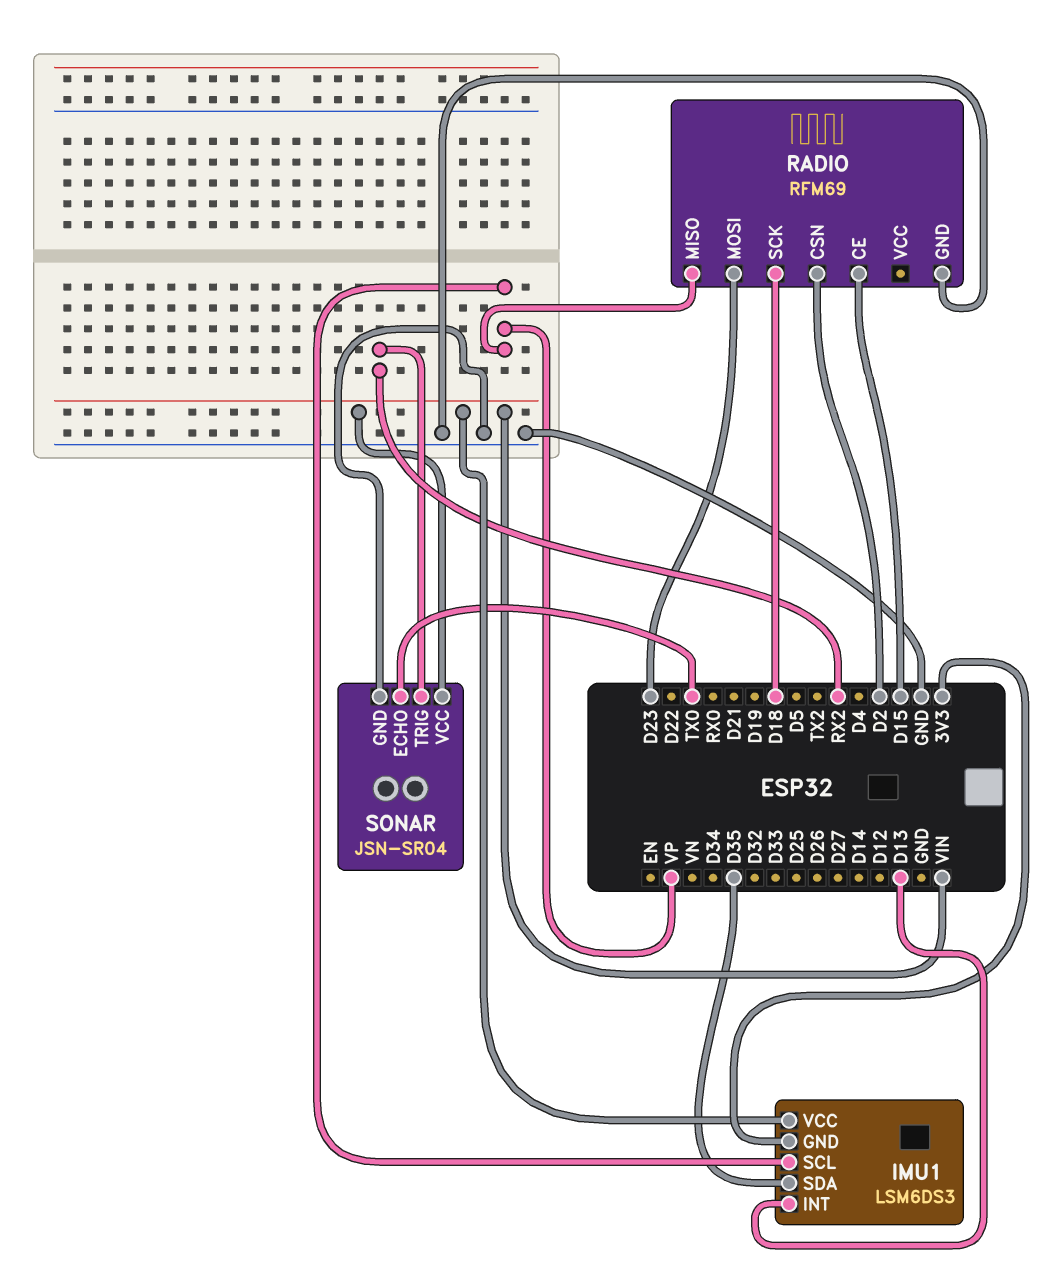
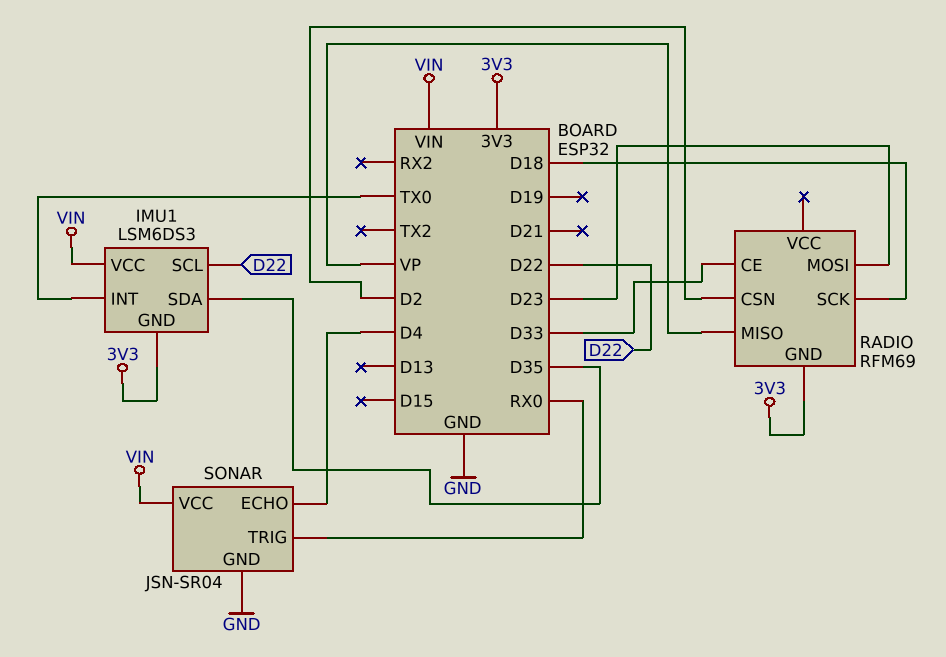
IMU1 pin INT: D13 -> TX0
IMU1 pin SCL: VP -> D22
RADIO pin CE: D15 -> D33
RADIO pin GND: GND -> 3V3
SONAR pin ECHO: TX0 -> D4
SONAR pin TRIG: RX2 -> RX0

